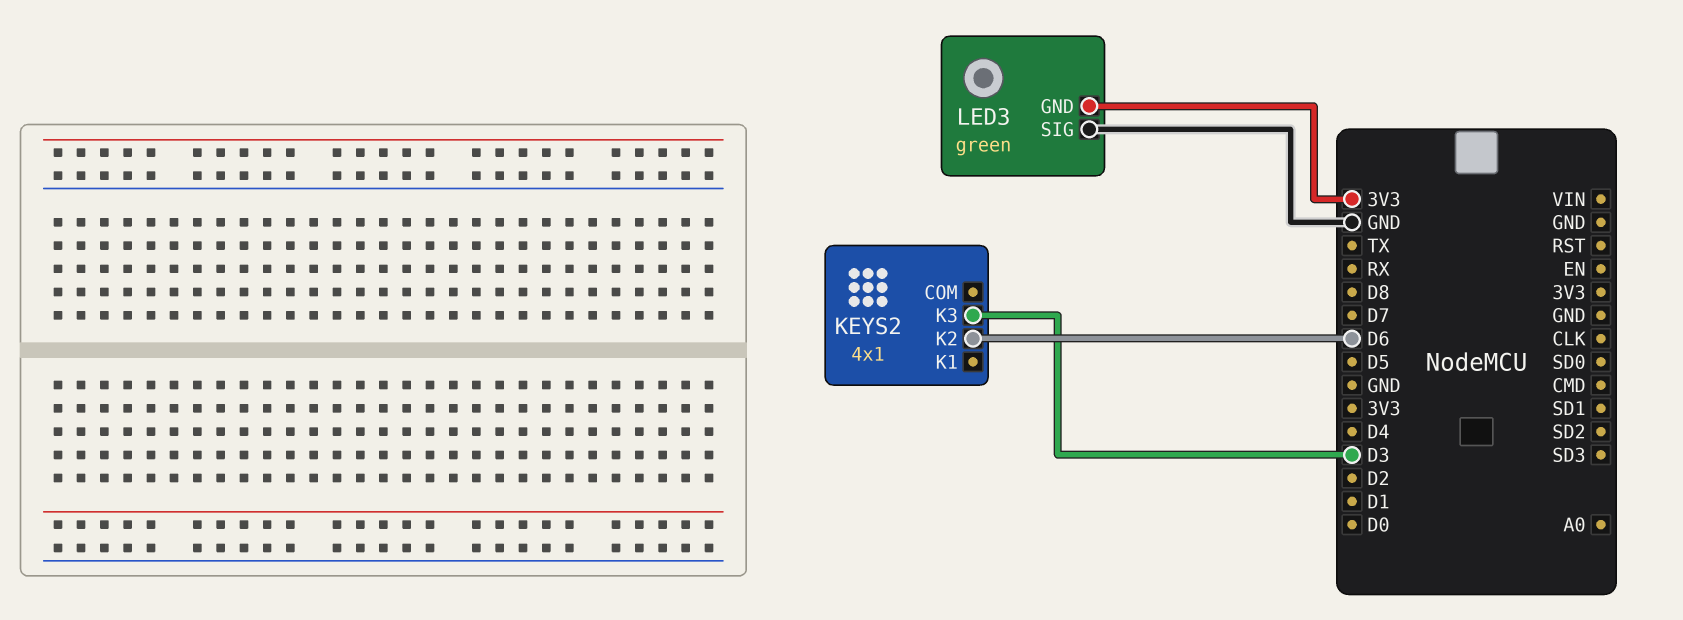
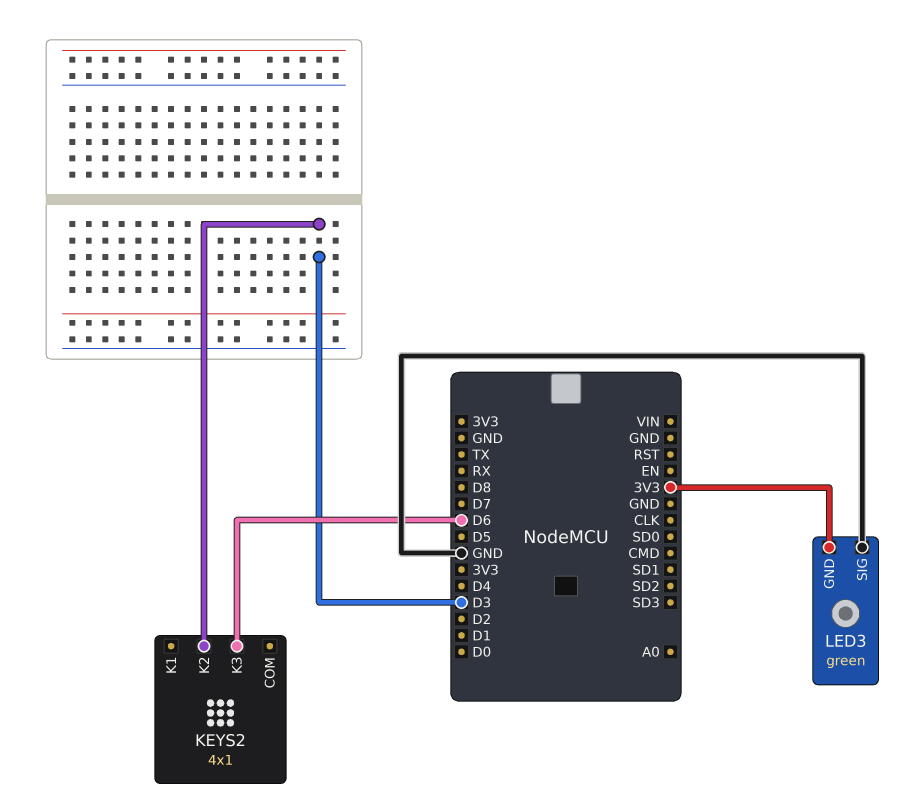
KEYS2 pin K2: D6 -> D3
KEYS2 pin K3: D3 -> D6

